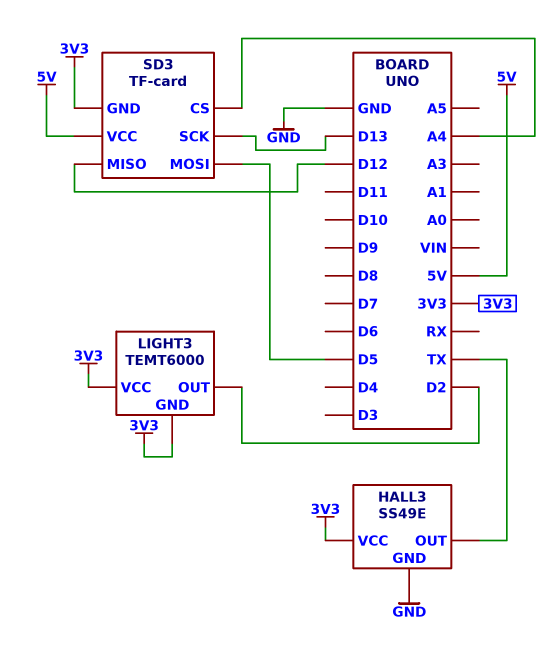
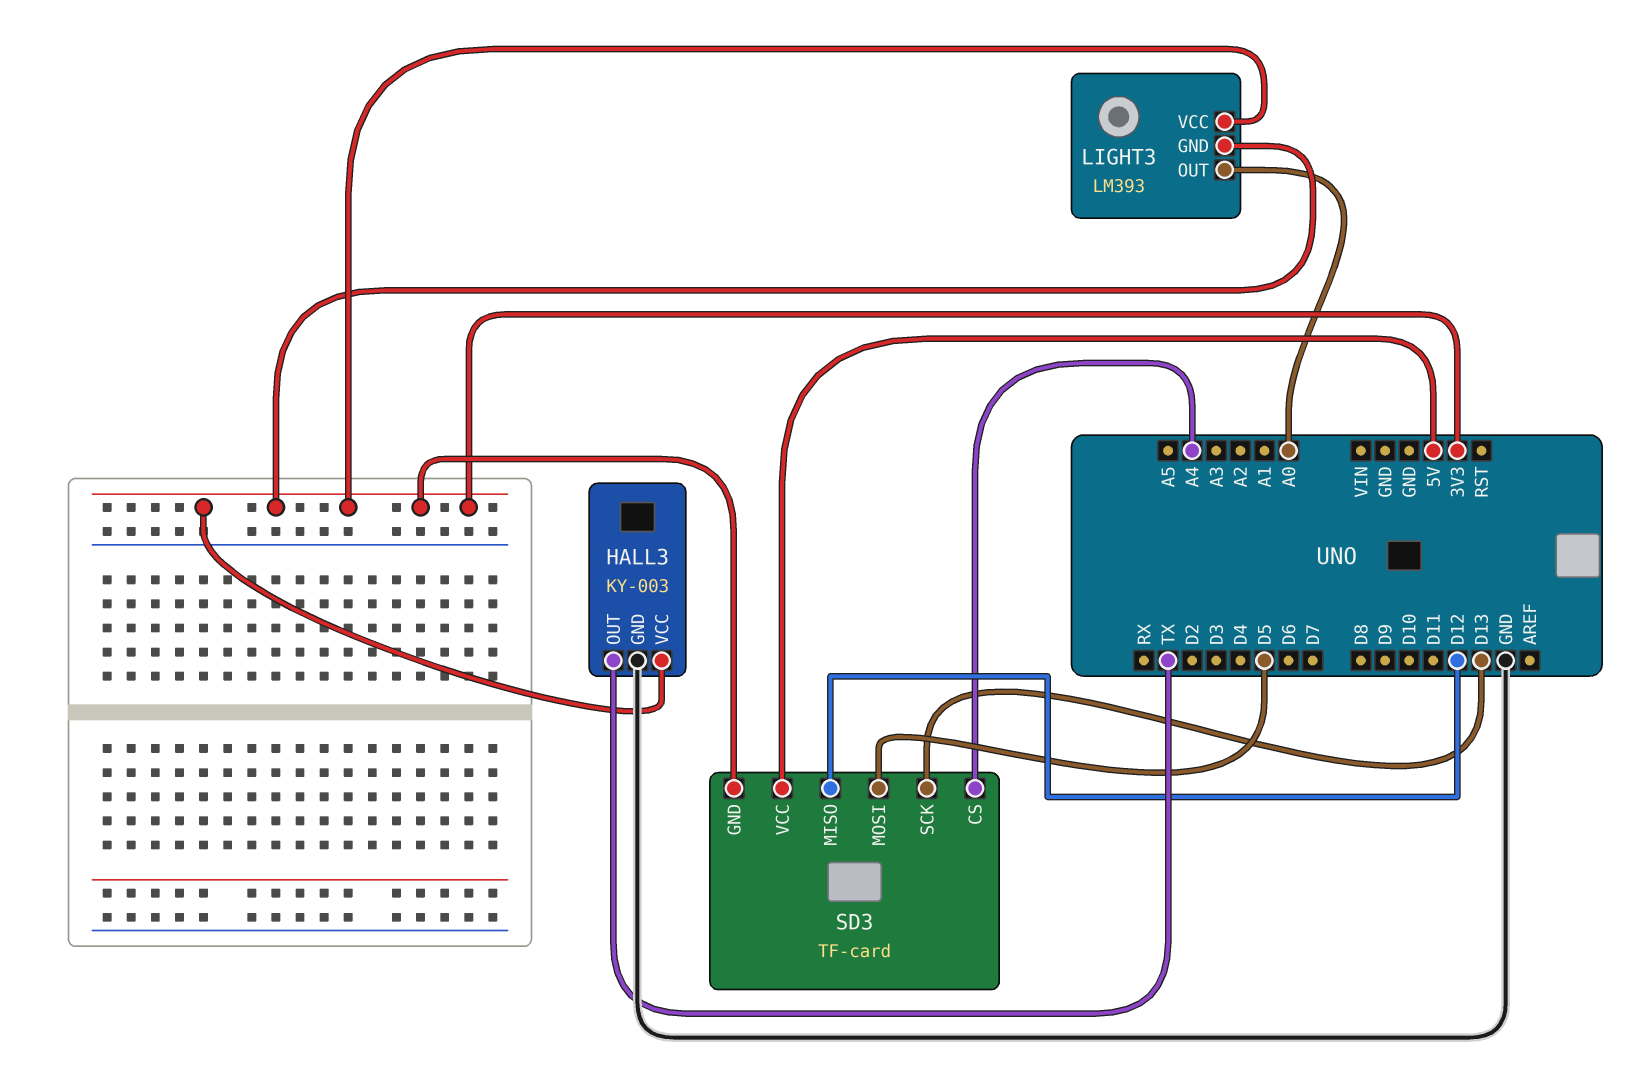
HALL3: SS49E -> KY-003
LIGHT3: TEMT6000 -> LM393
LIGHT3 pin OUT: D2 -> A0

